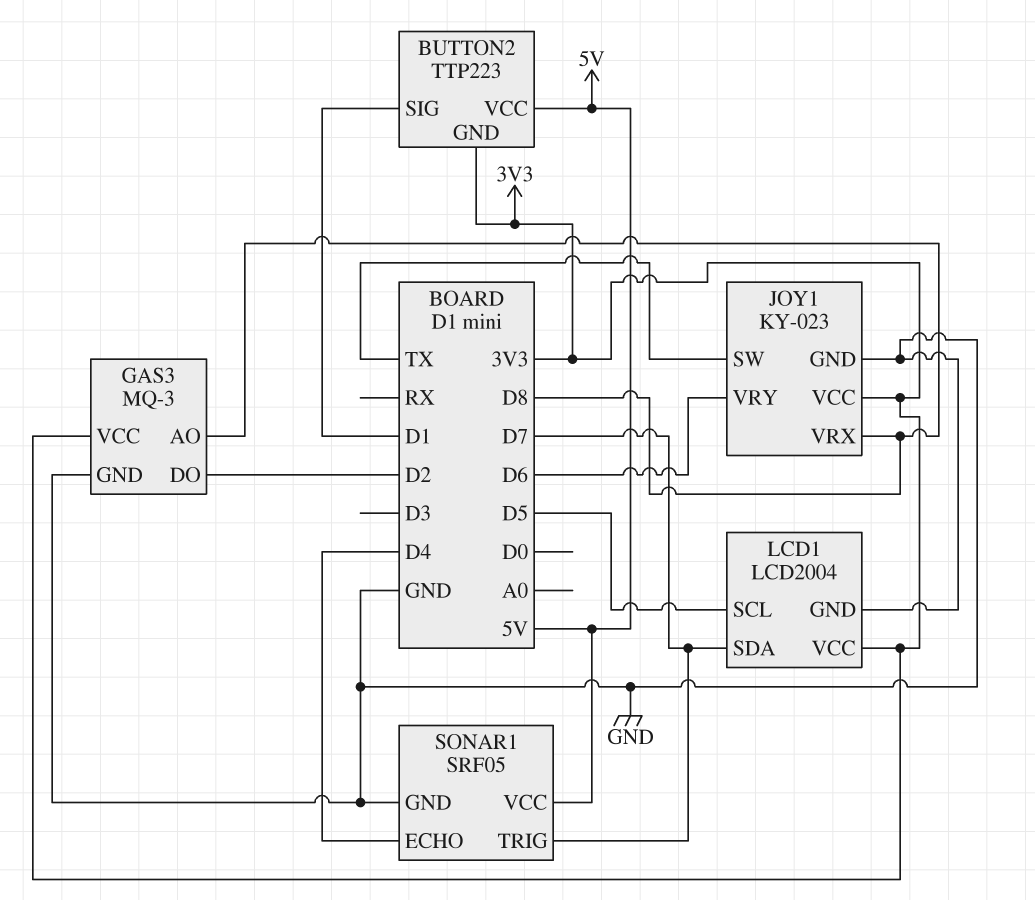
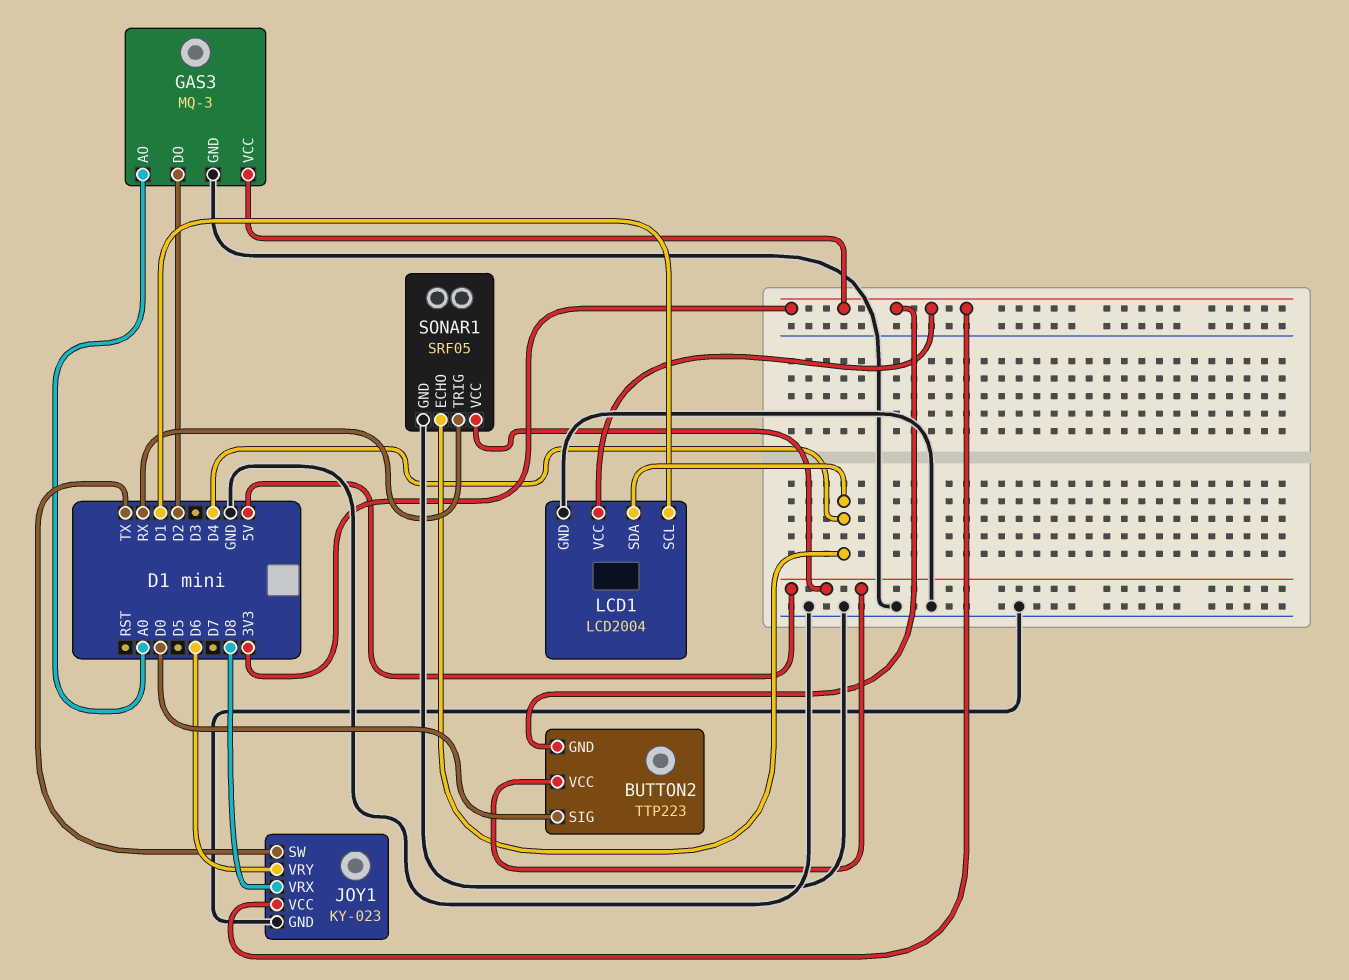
BUTTON2 pin SIG: D1 -> D0
GAS3 pin AO: D8 -> A0
LCD1 pin SCL: D5 -> D1
LCD1 pin SDA: D7 -> D4
SONAR1 pin TRIG: D7 -> RX

